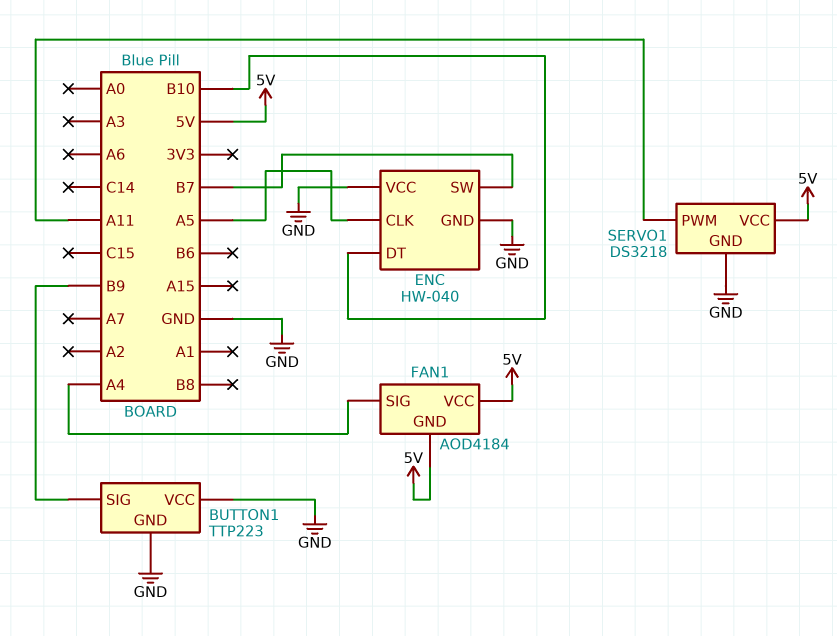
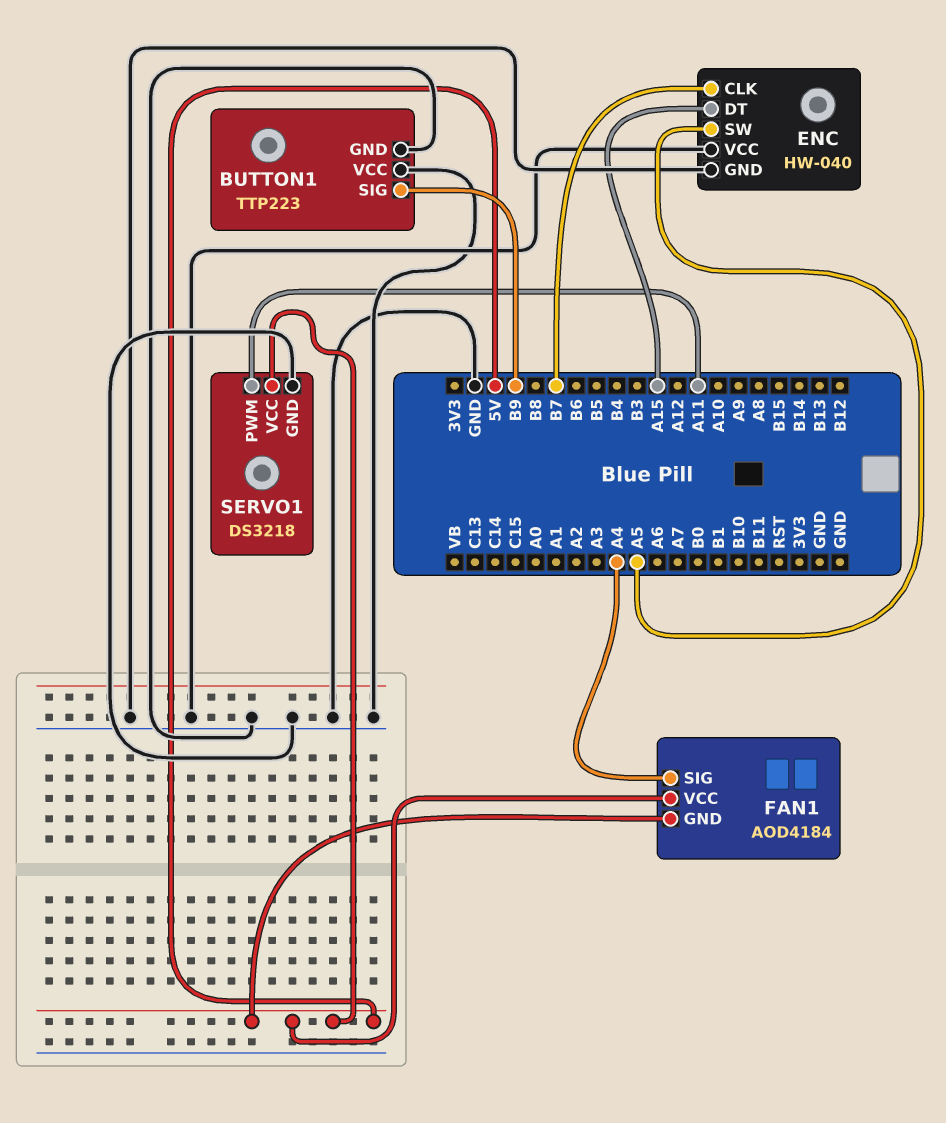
ENC pin CLK: A5 -> B7
ENC pin DT: B10 -> A15
ENC pin SW: B7 -> A5

